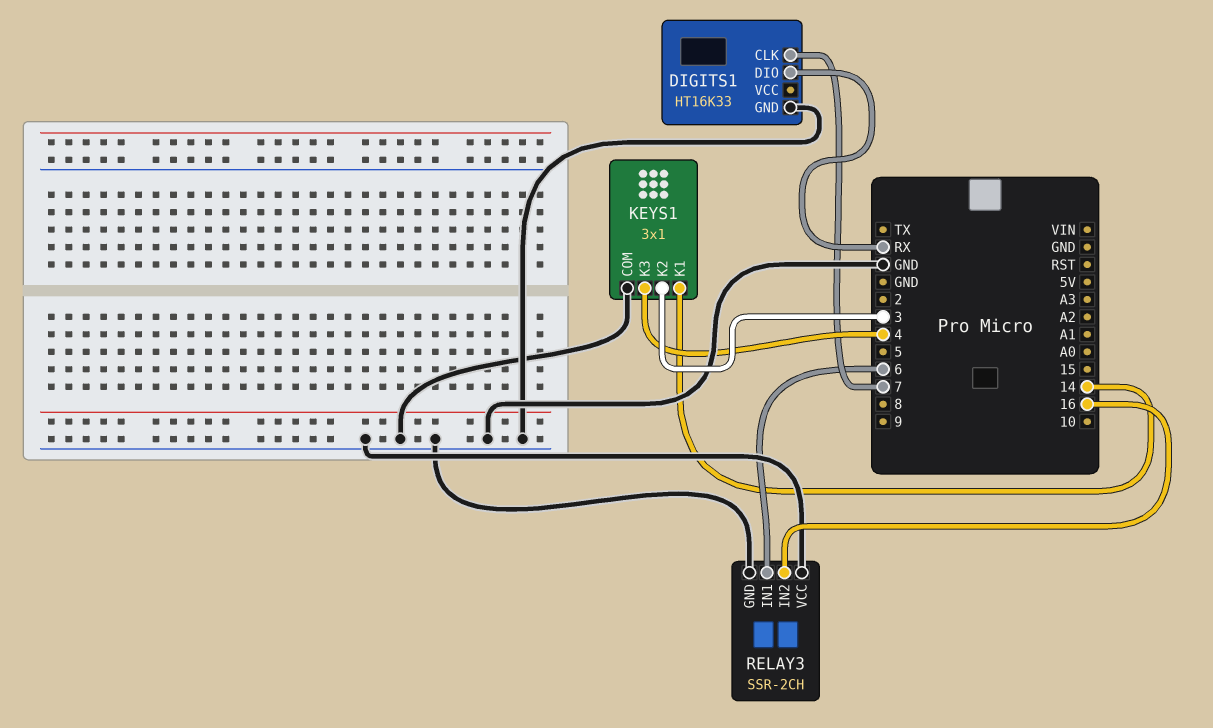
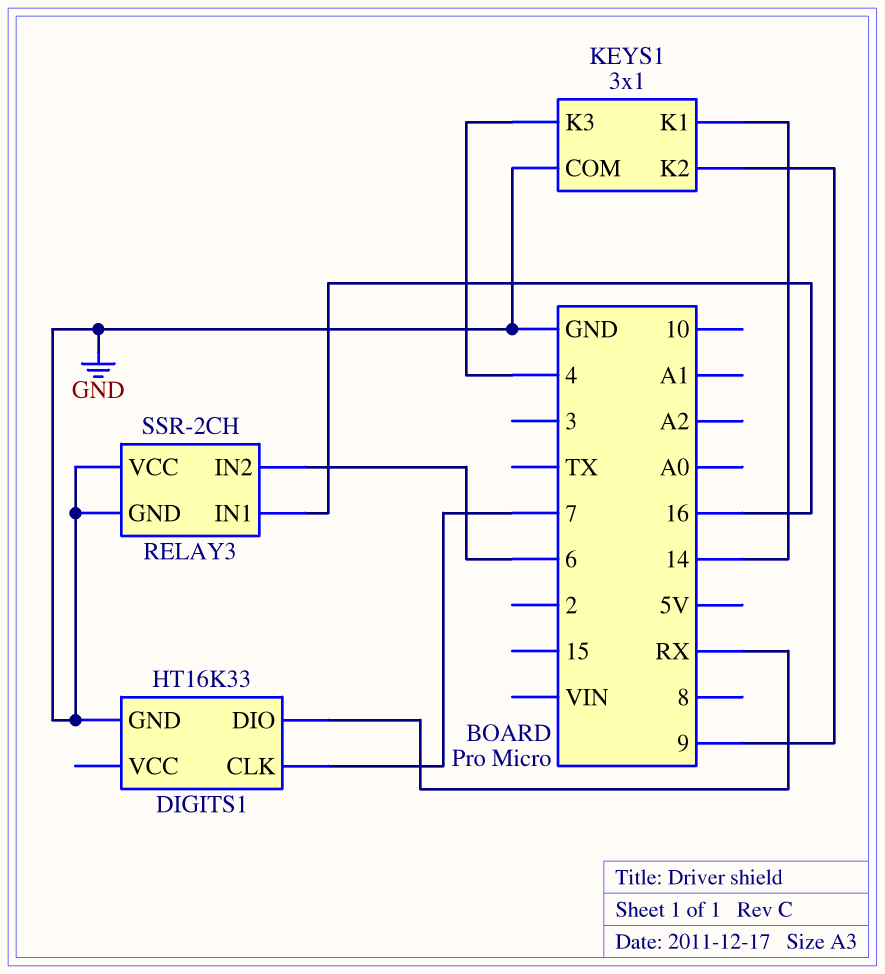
KEYS1 pin K2: 3 -> 9
RELAY3 pin IN1: 6 -> 16
RELAY3 pin IN2: 16 -> 6

